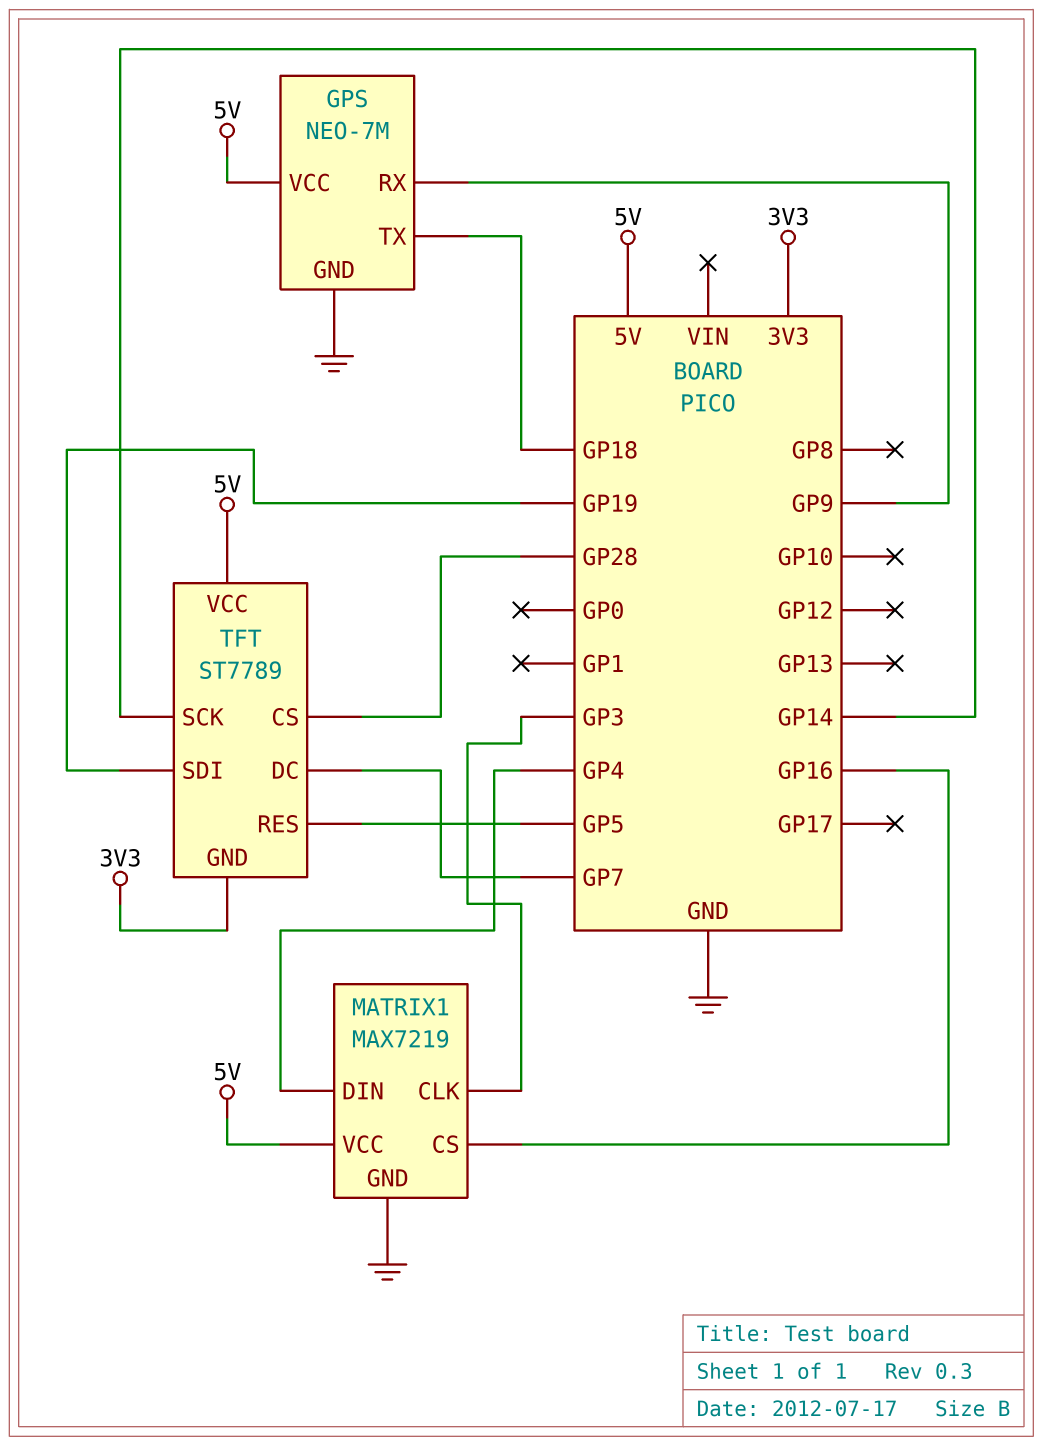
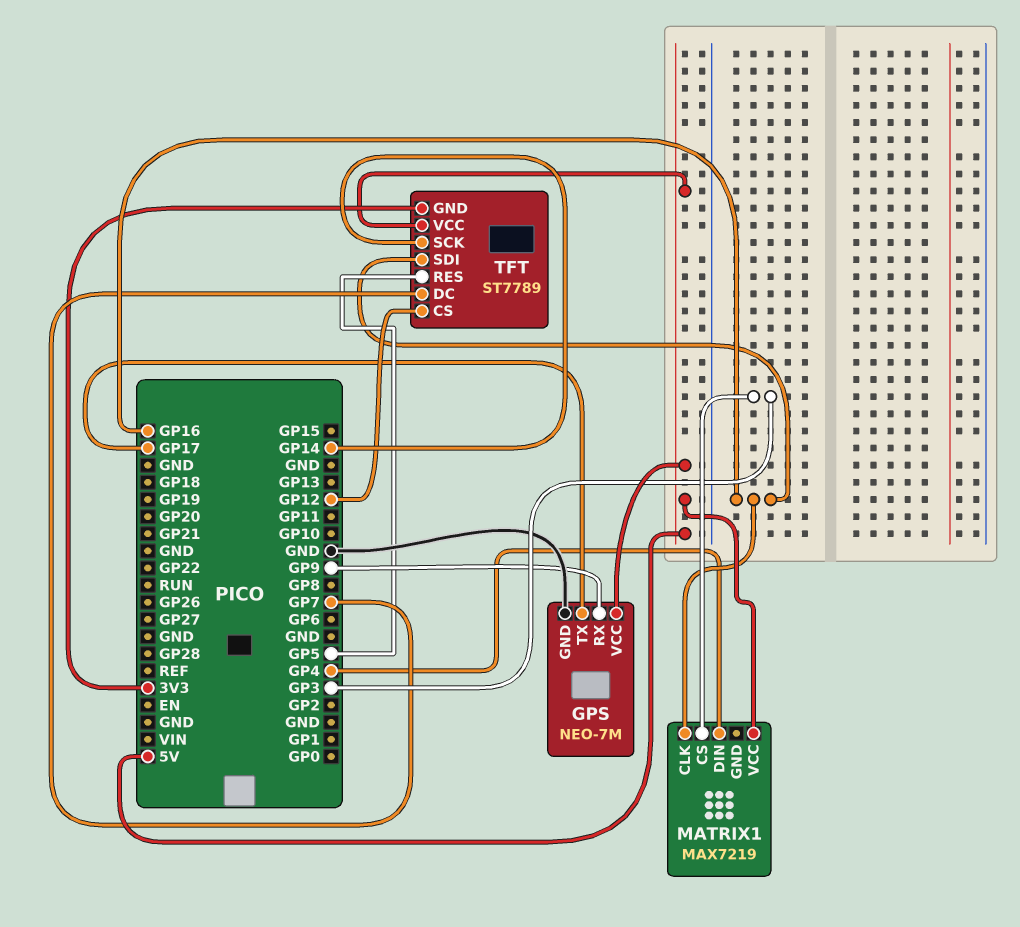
GPS pin TX: GP18 -> GP17
MATRIX1 pin CLK: GP3 -> GP16
MATRIX1 pin CS: GP16 -> GP3
MATRIX1 pin GND: GND -> none
TFT pin CS: GP28 -> GP12
TFT pin SDI: GP19 -> GP16

